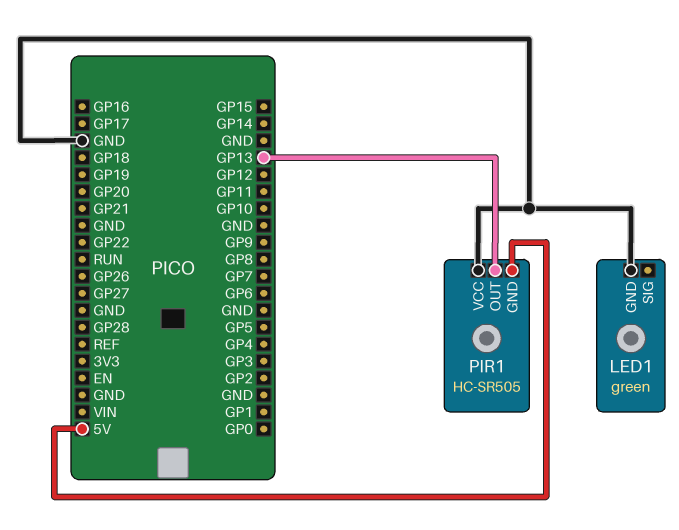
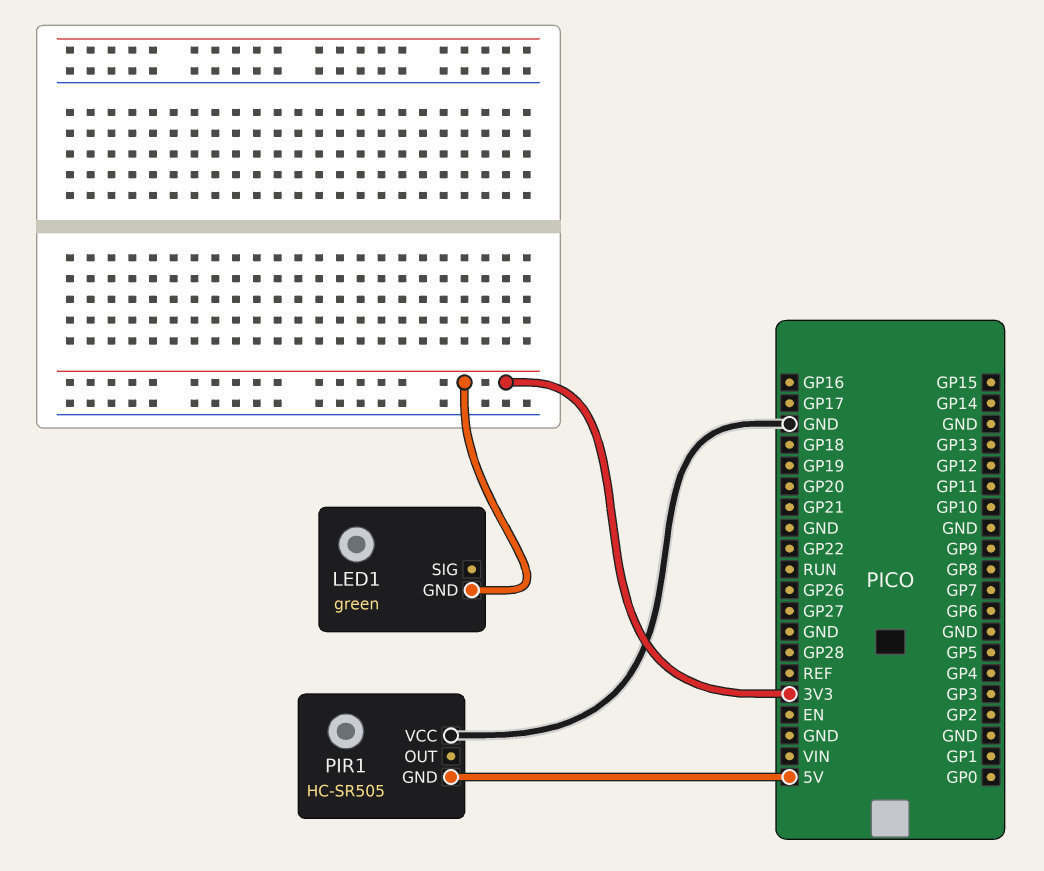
LED1 pin GND: GND -> 3V3
PIR1 pin OUT: GP13 -> none

